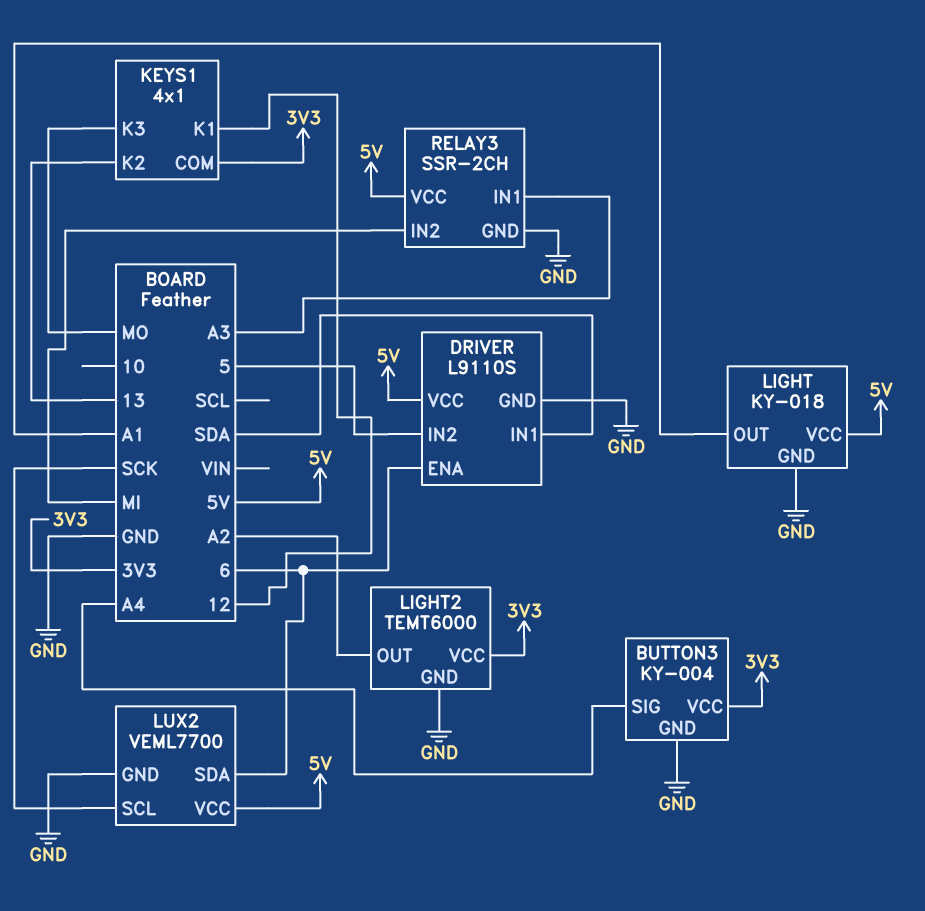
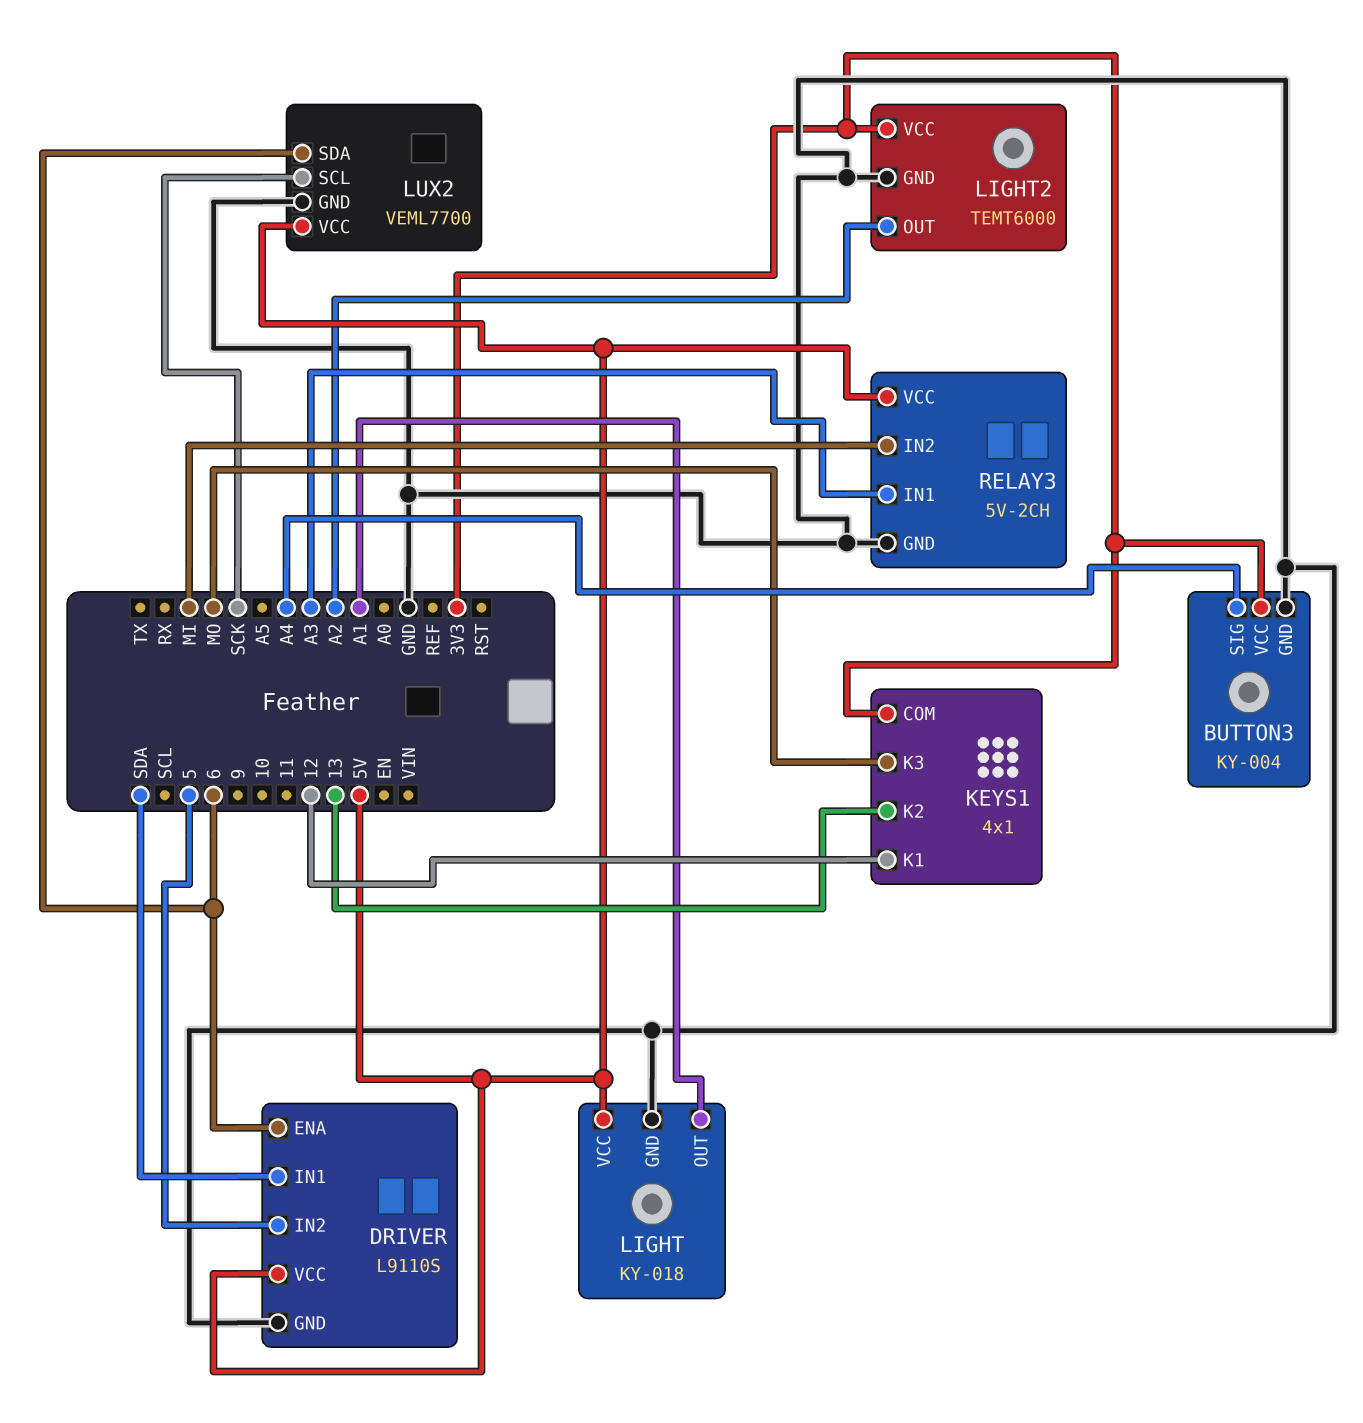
RELAY3: SSR-2CH -> 5V-2CH

